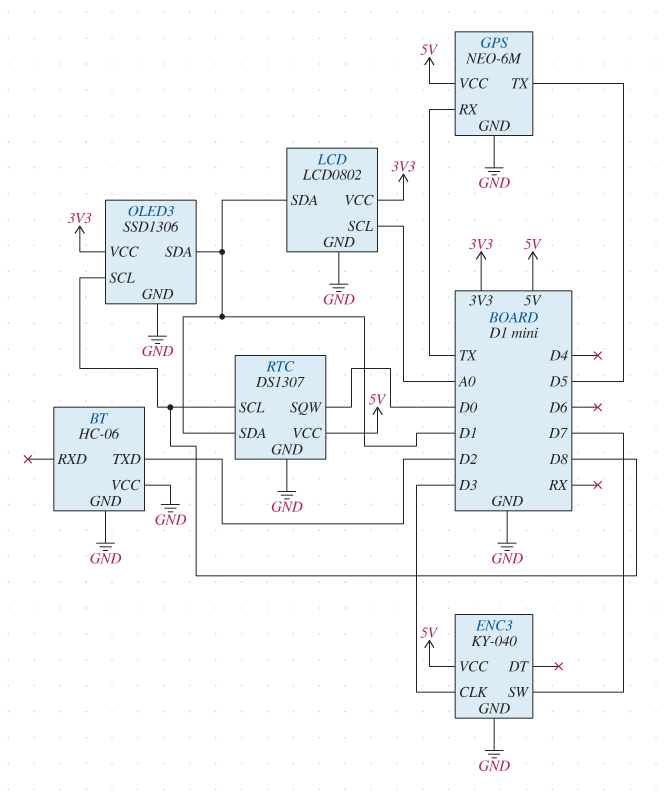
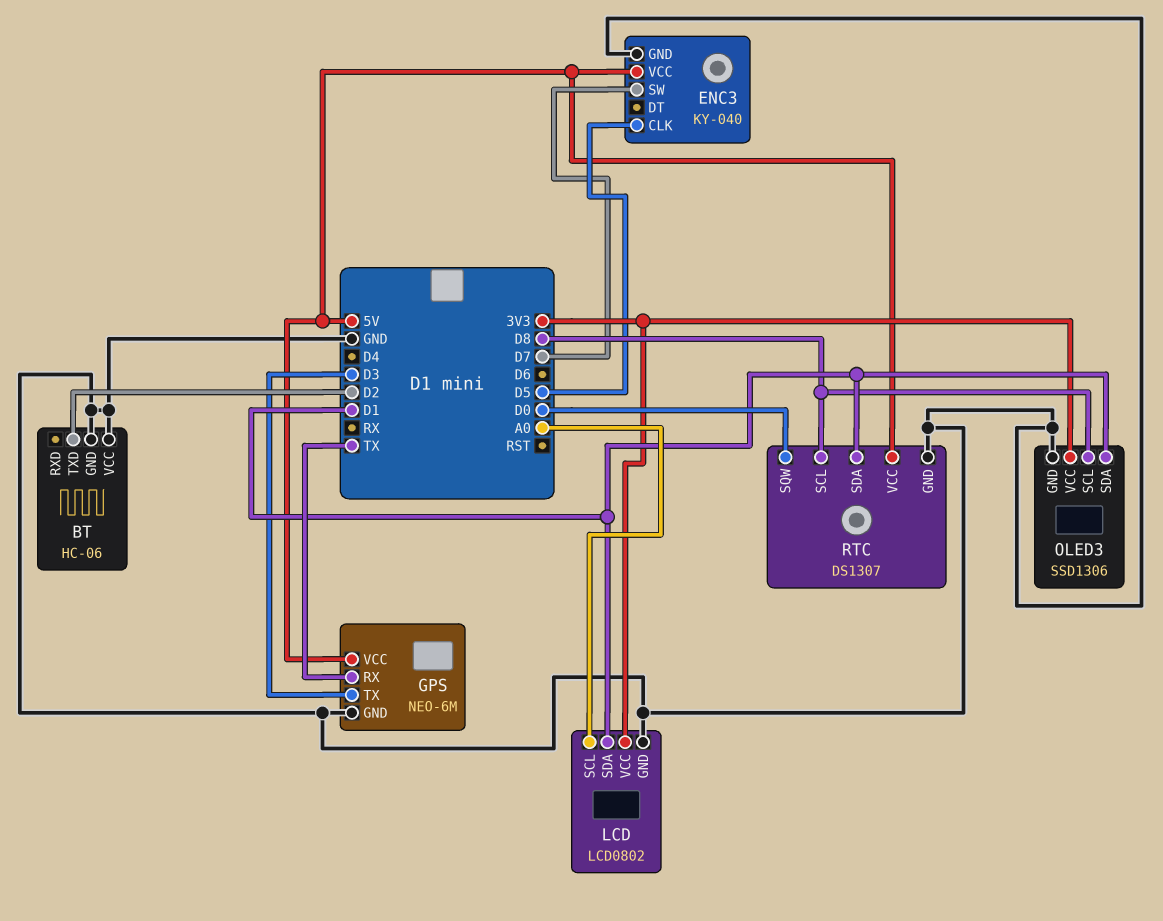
ENC3 pin CLK: D3 -> D5
GPS pin TX: D5 -> D3

